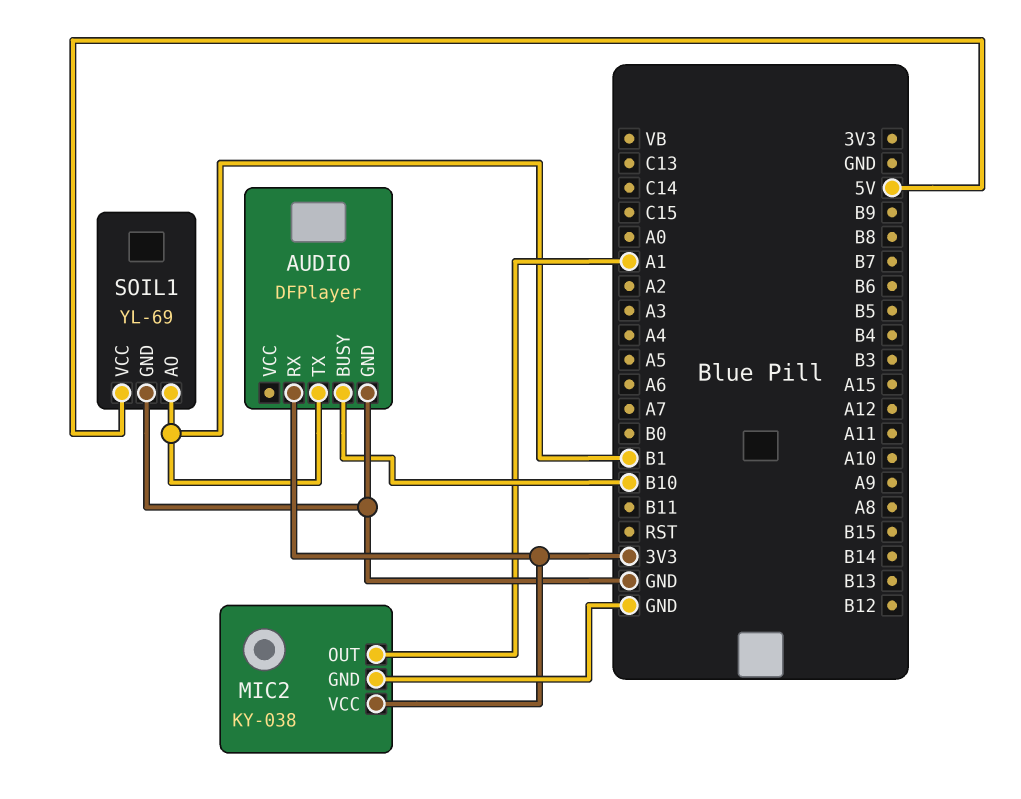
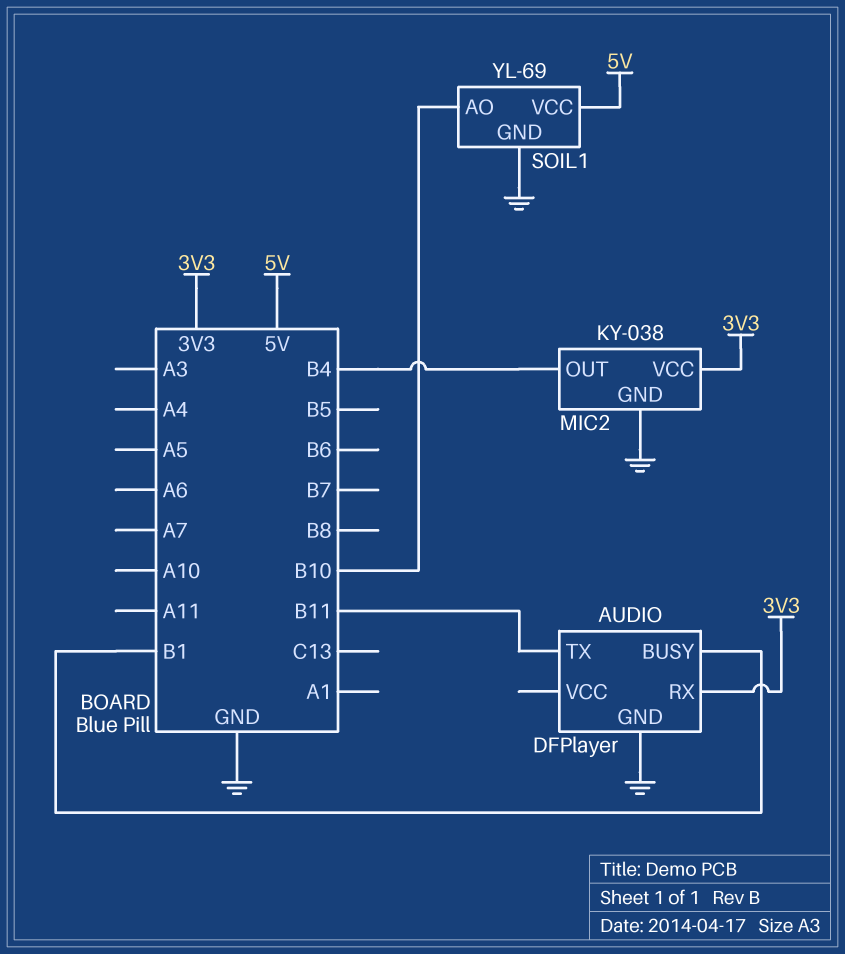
AUDIO pin BUSY: B10 -> B1
AUDIO pin TX: B1 -> B11
MIC2 pin OUT: A1 -> B4
SOIL1 pin AO: B1 -> B10

